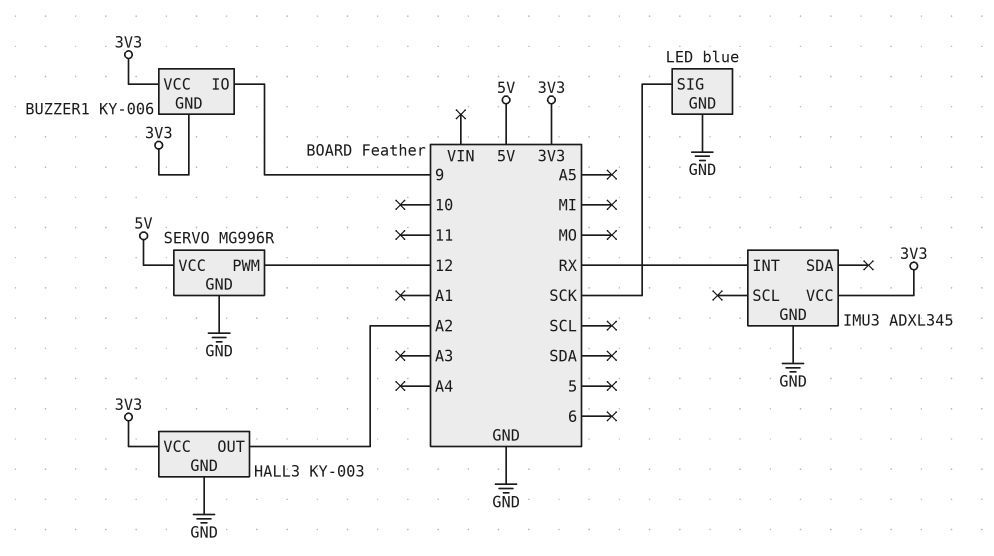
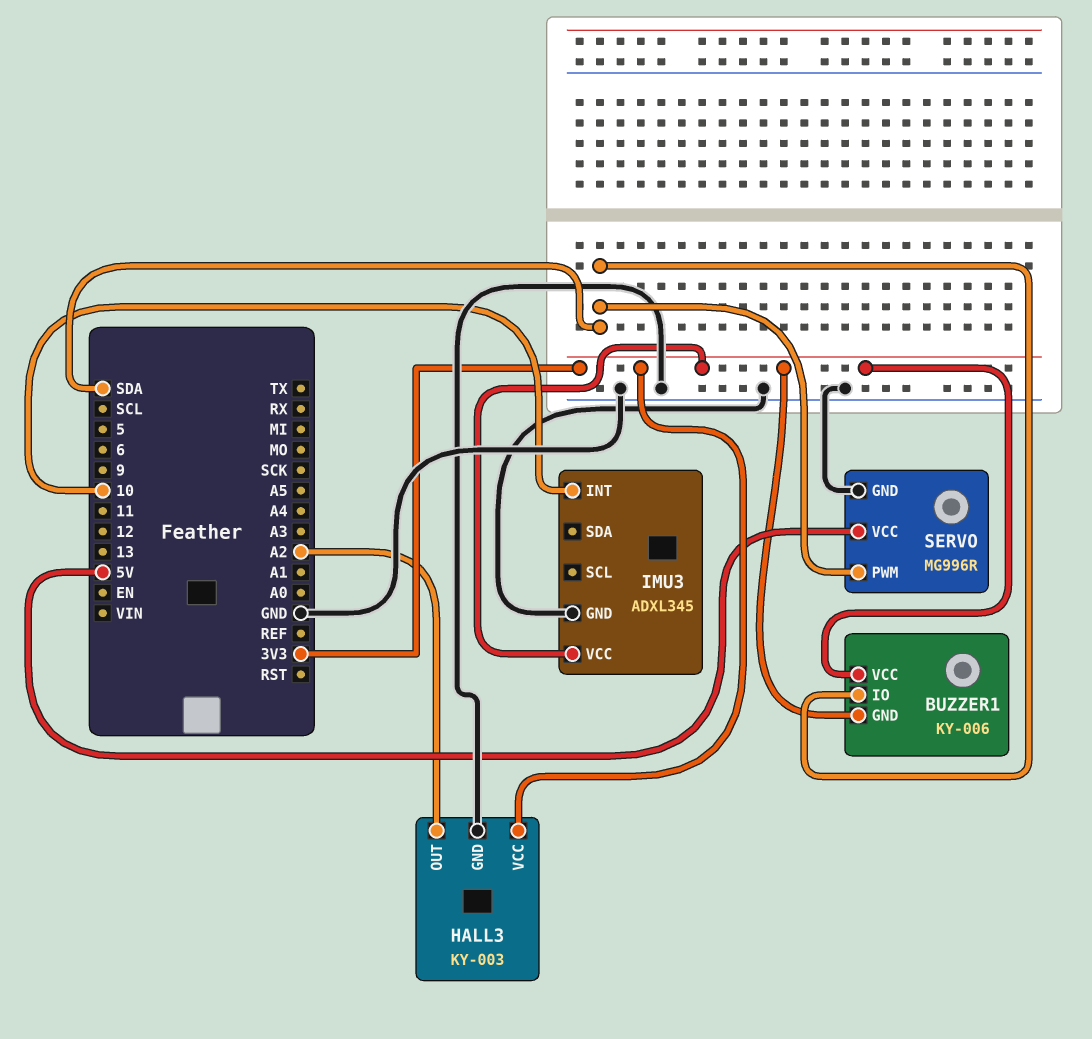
BUZZER1 pin IO: 9 -> SDA
IMU3 pin INT: RX -> 10
LED: blue -> none
LED pin GND: GND -> none
LED pin SIG: SCK -> none
SERVO pin PWM: 12 -> SDA

